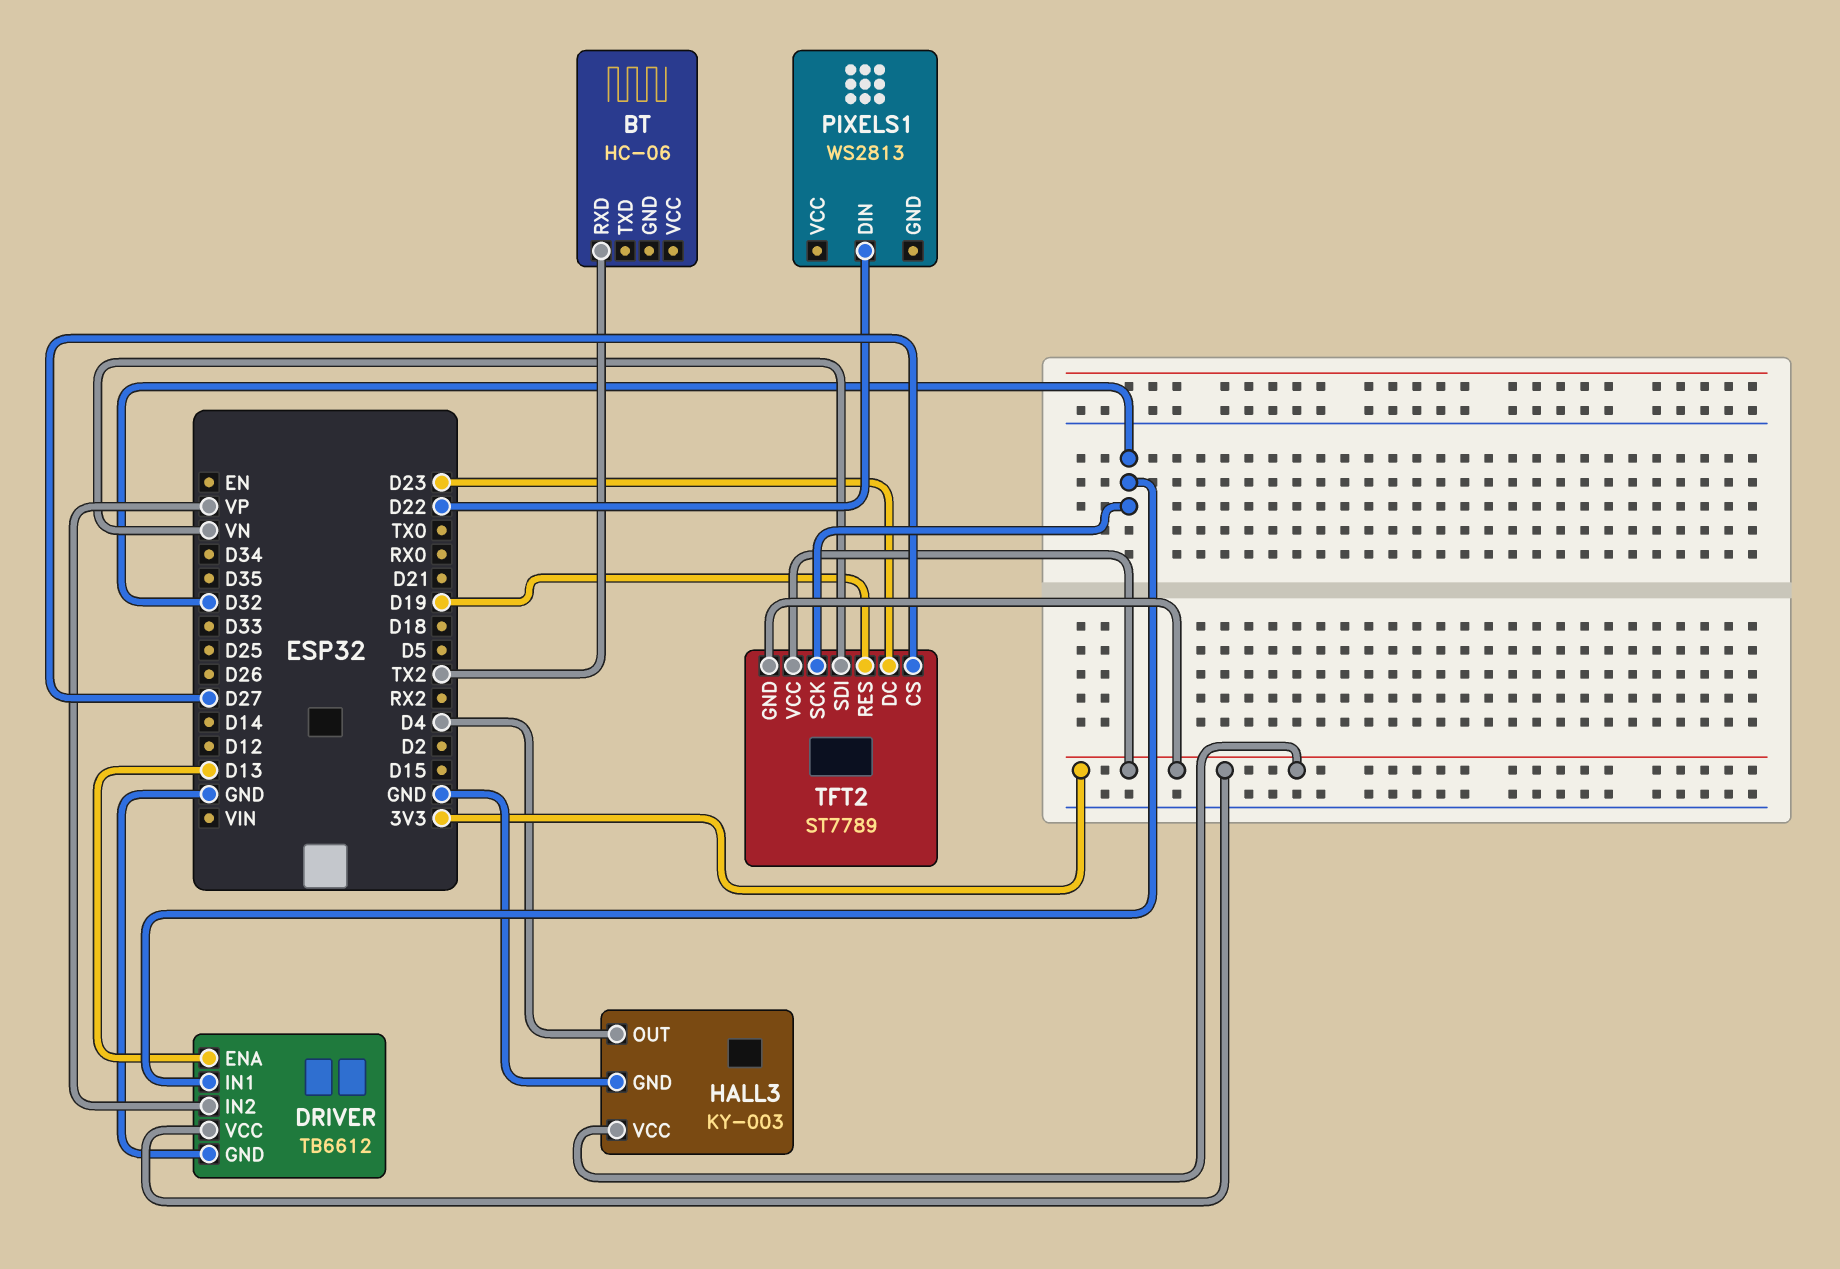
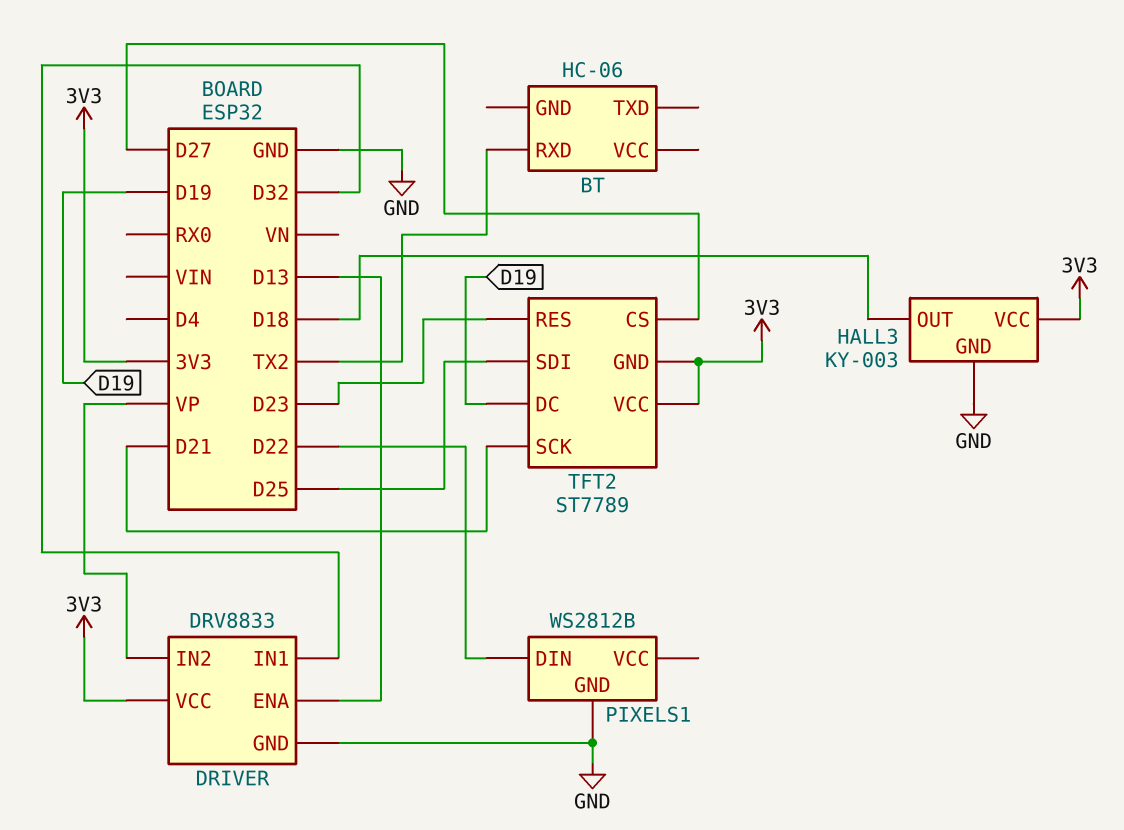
DRIVER: TB6612 -> DRV8833
HALL3 pin OUT: D4 -> D18
PIXELS1: WS2813 -> WS2812B
PIXELS1 pin GND: none -> GND
TFT2 pin DC: D23 -> D19
TFT2 pin RES: D19 -> D23
TFT2 pin SCK: D32 -> D21
TFT2 pin SDI: VN -> D25

